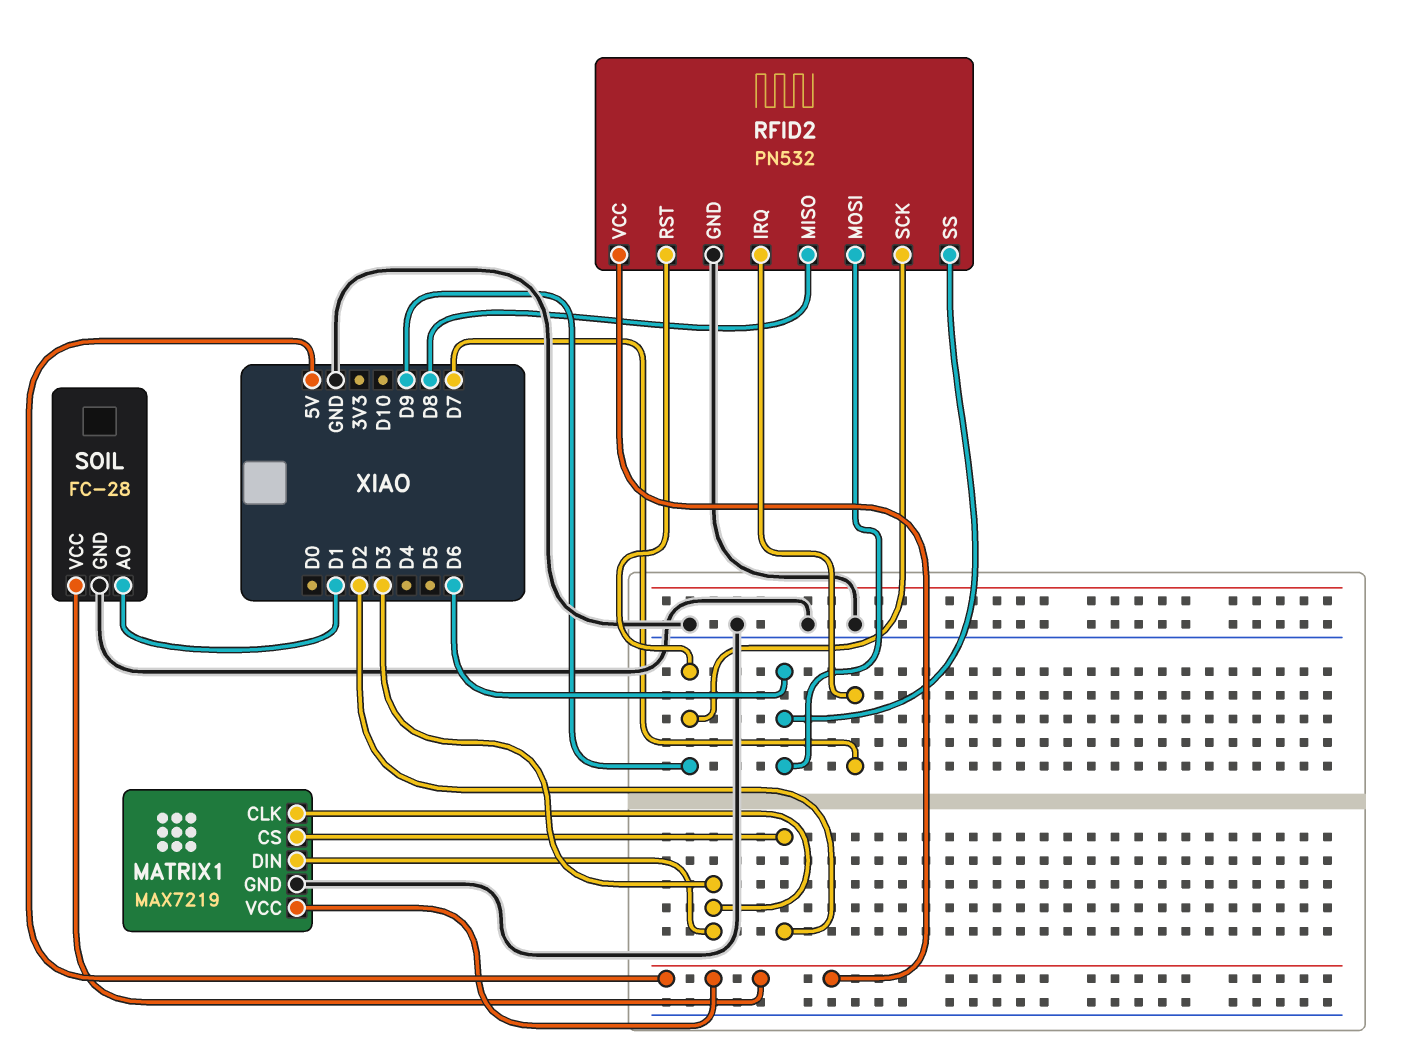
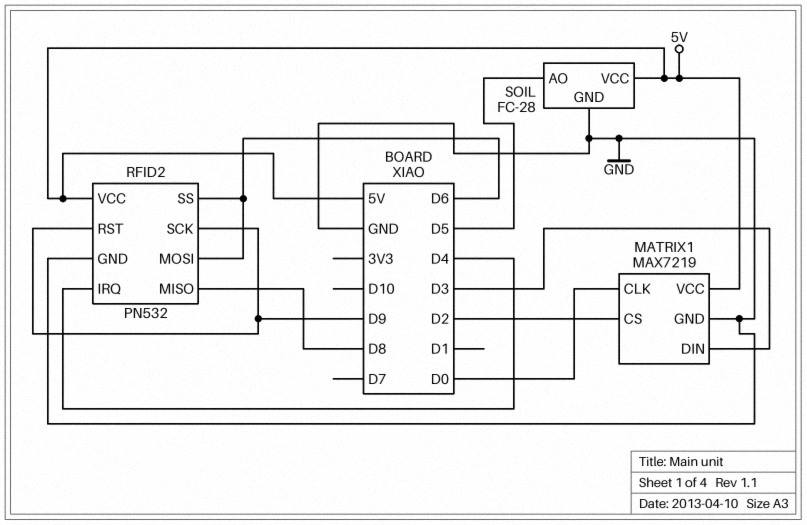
MATRIX1 pin CLK: D3 -> D0
RFID2 pin IRQ: D7 -> D4
SOIL pin AO: D1 -> D5

